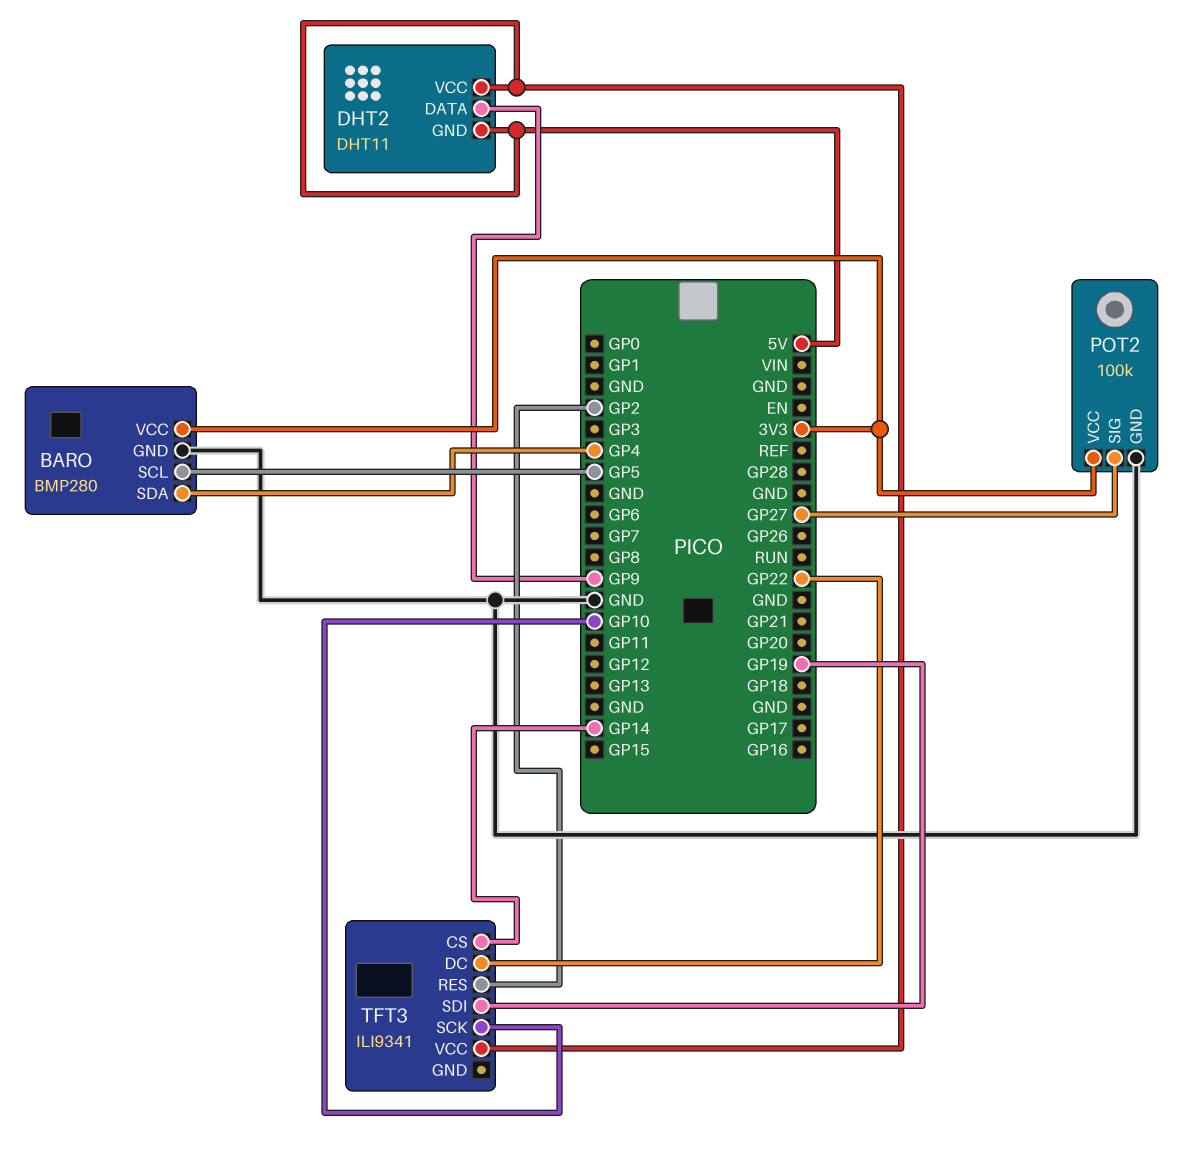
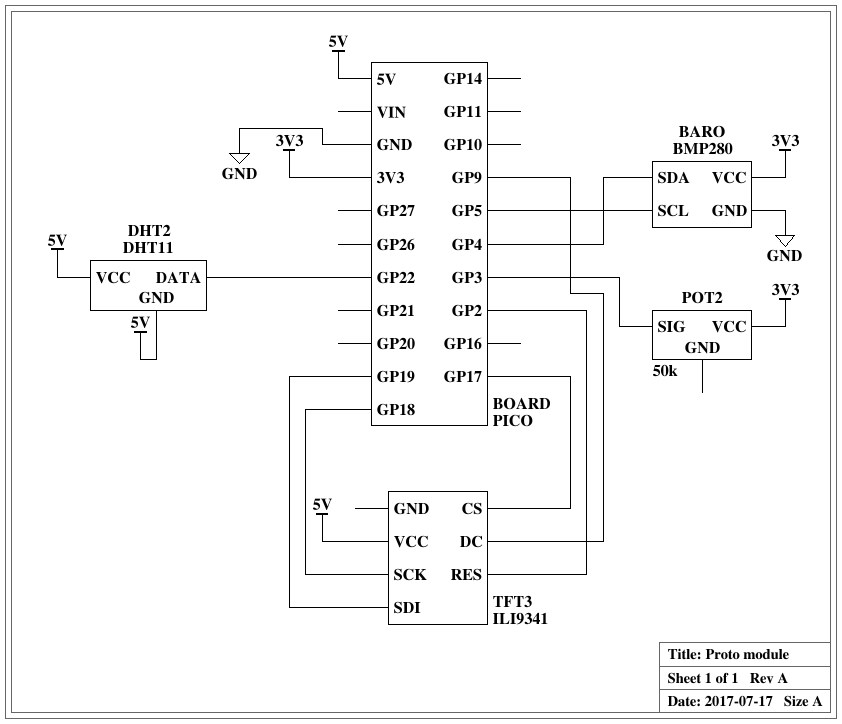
DHT2 pin DATA: GP9 -> GP22
POT2: 100k -> 50k
POT2 pin GND: GND -> none
POT2 pin SIG: GP27 -> GP3
TFT3 pin CS: GP14 -> GP17
TFT3 pin DC: GP22 -> GP9
TFT3 pin SCK: GP10 -> GP18

